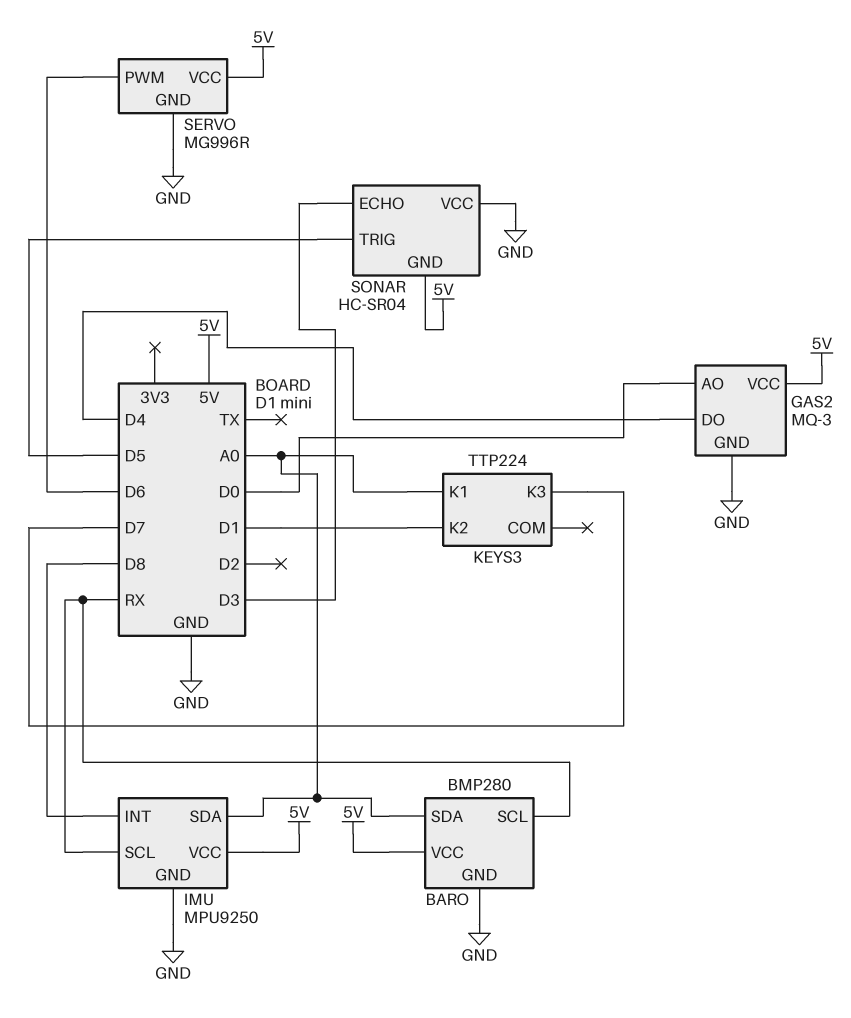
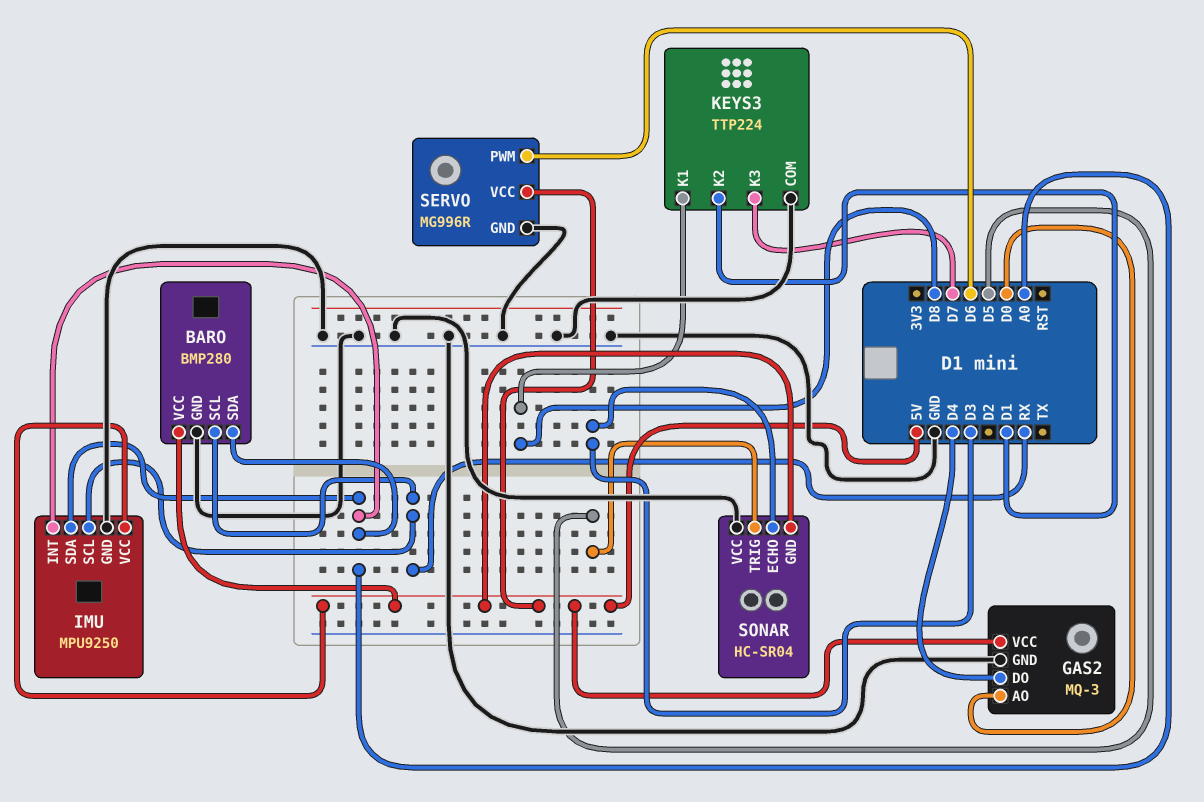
IMU pin INT: D8 -> A0
KEYS3 pin COM: none -> GND
KEYS3 pin K1: A0 -> D8

